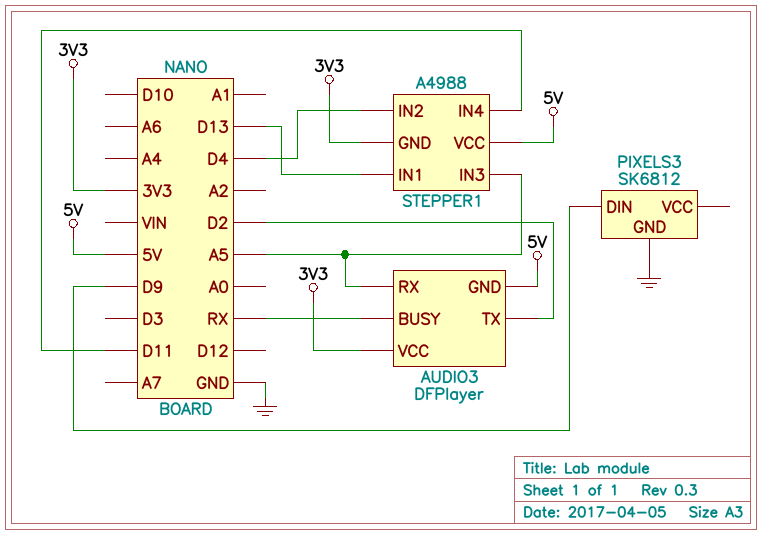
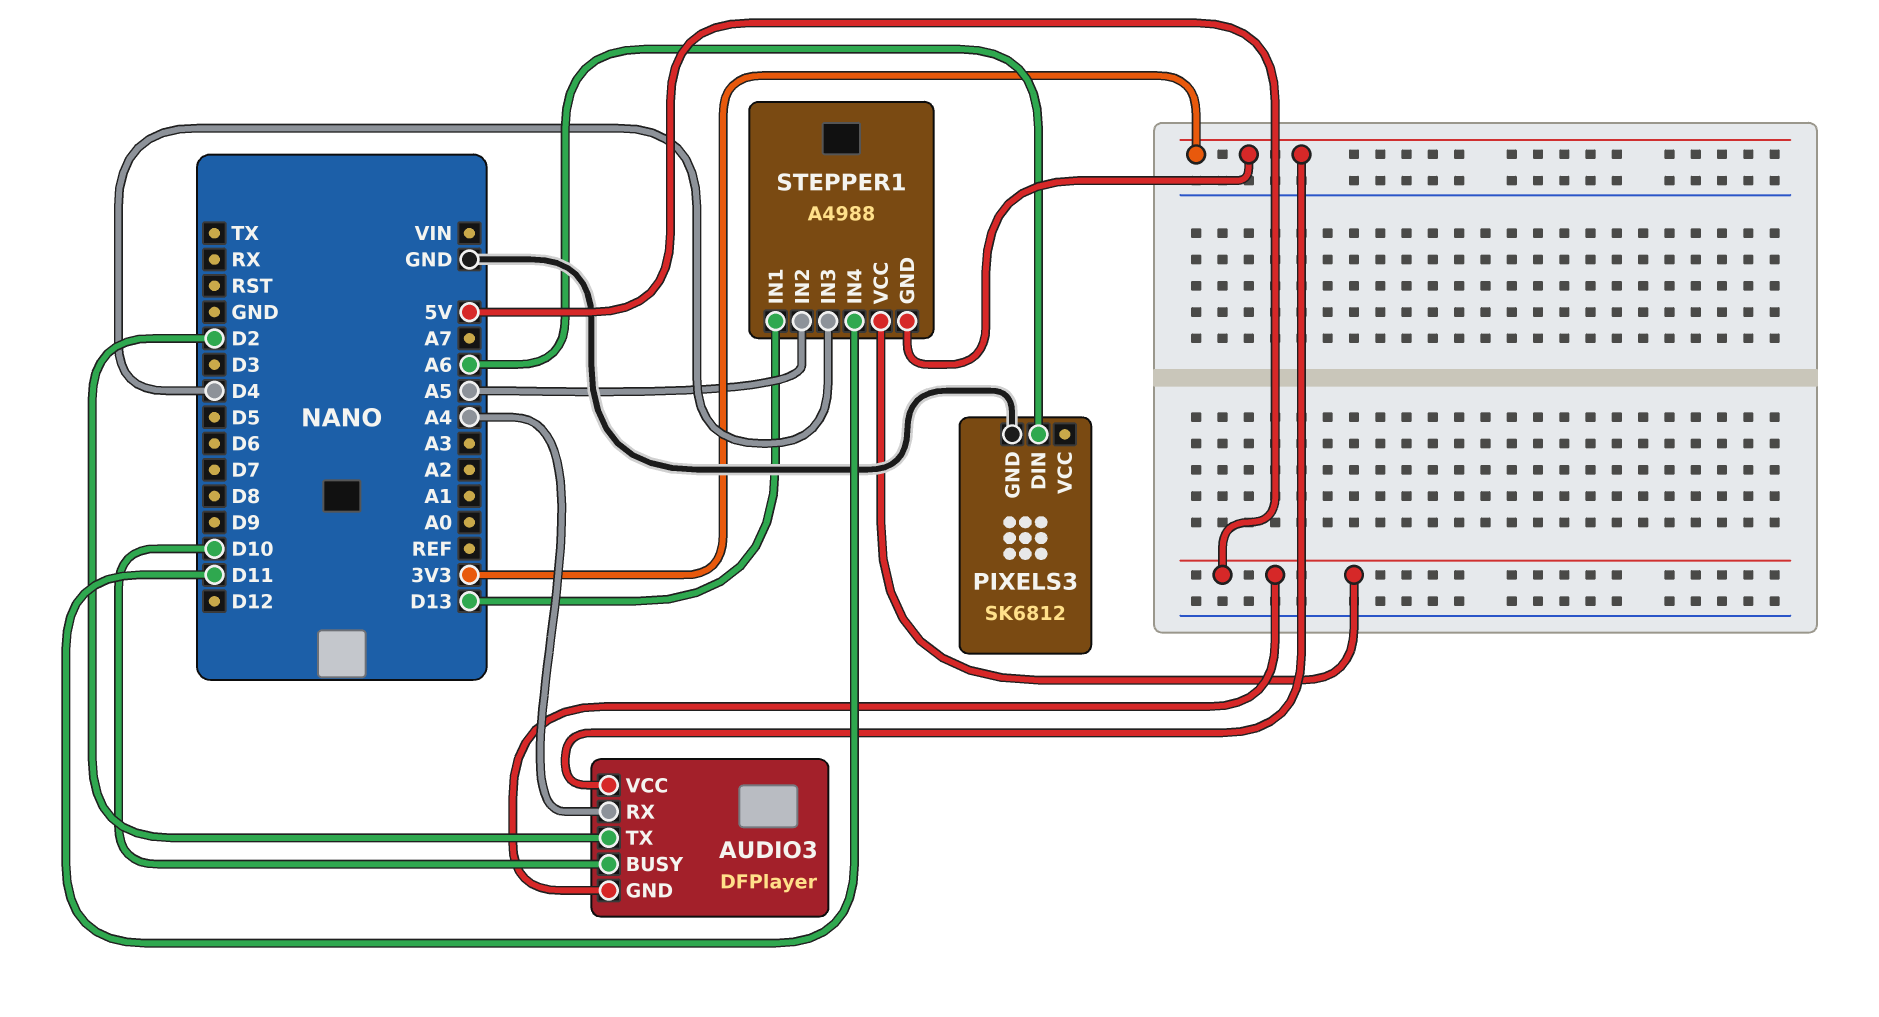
AUDIO3 pin BUSY: RX -> D10
AUDIO3 pin RX: A5 -> A4
PIXELS3 pin DIN: D9 -> A6
STEPPER1 pin IN2: D4 -> A5
STEPPER1 pin IN3: A5 -> D4

